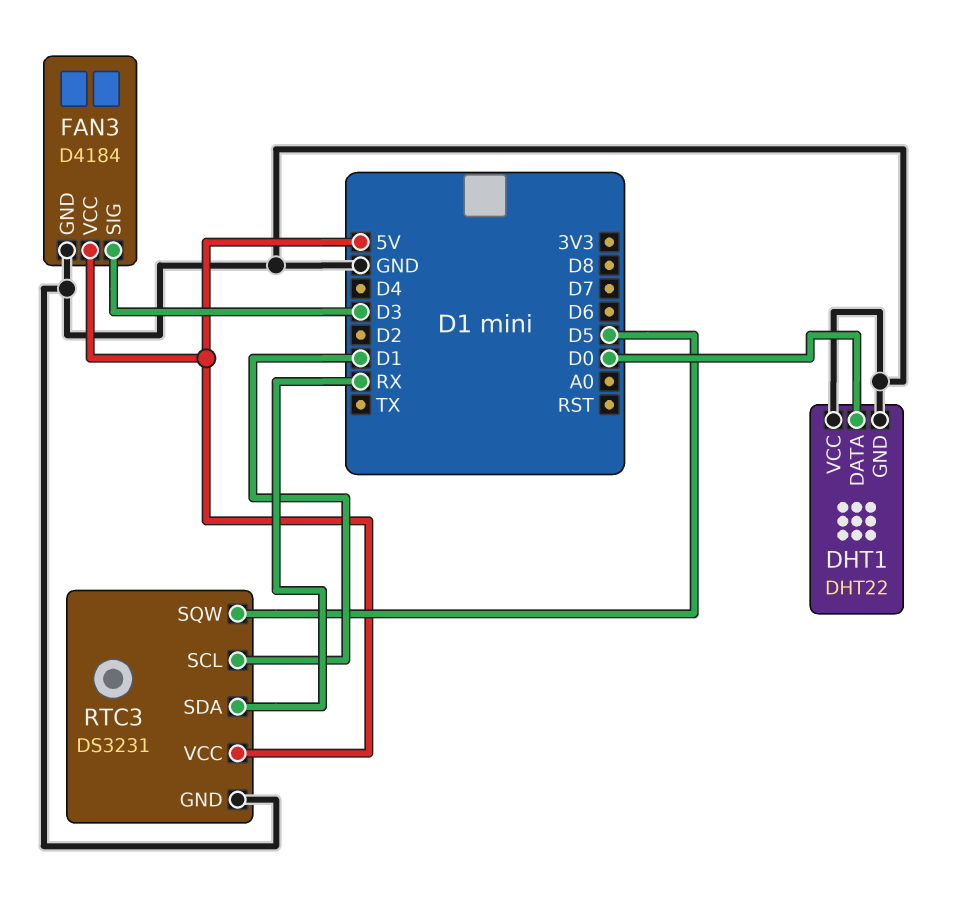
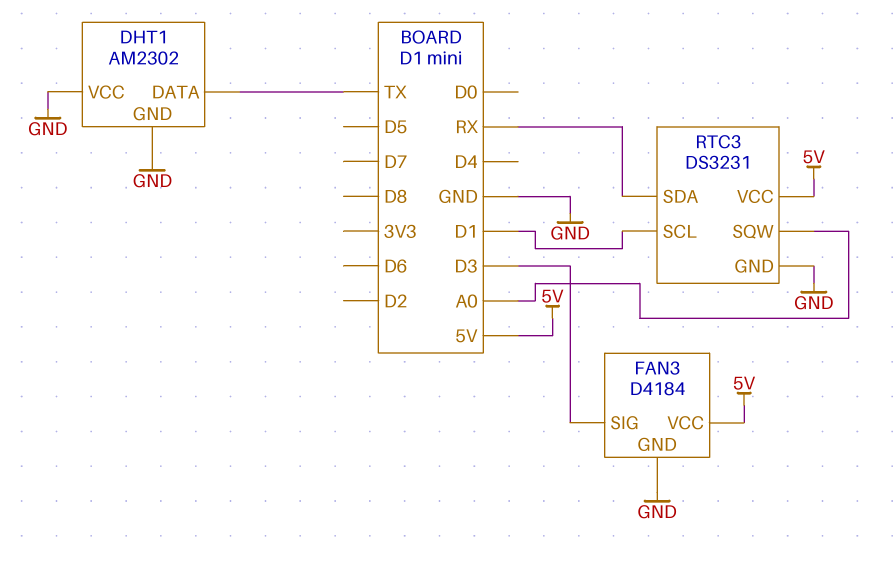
DHT1: DHT22 -> AM2302
DHT1 pin DATA: D0 -> TX
RTC3 pin SQW: D5 -> A0

